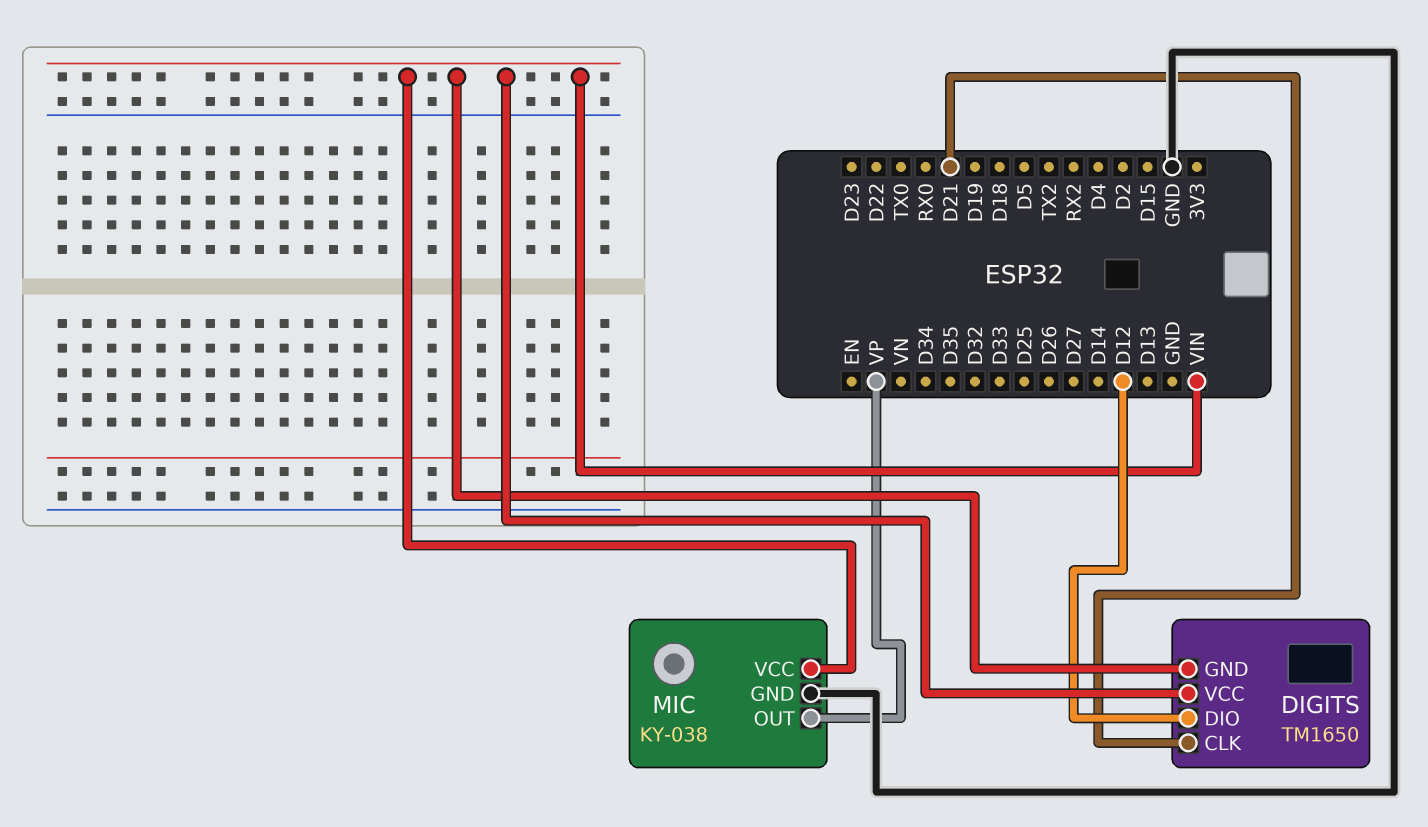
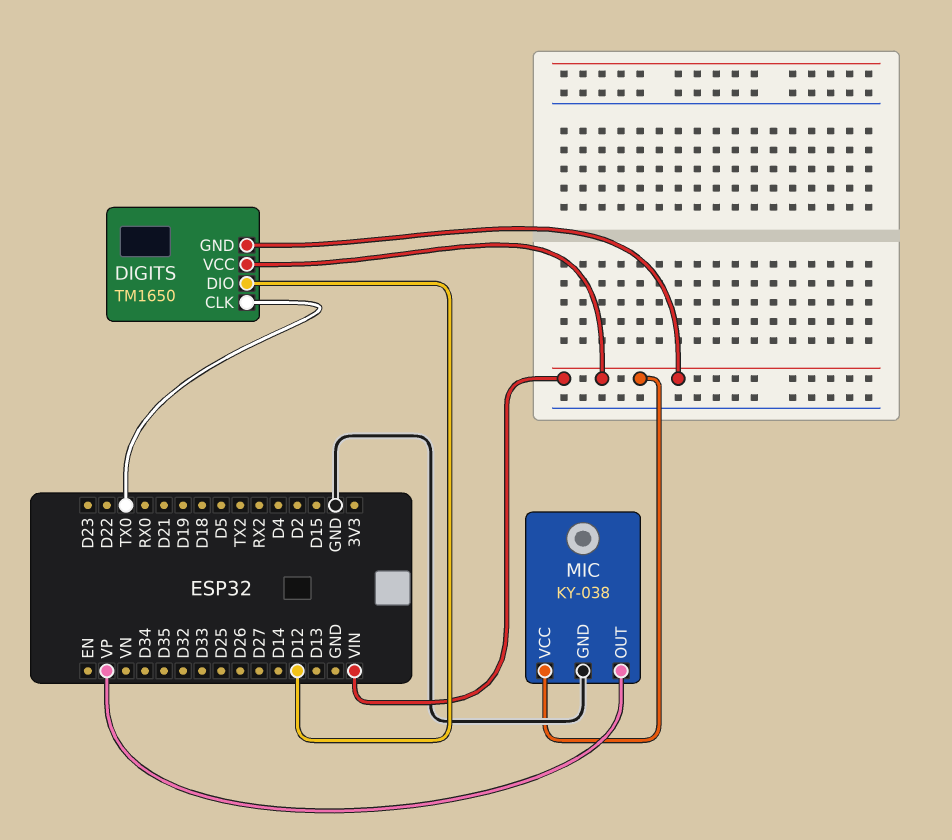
DIGITS pin CLK: D21 -> TX0

